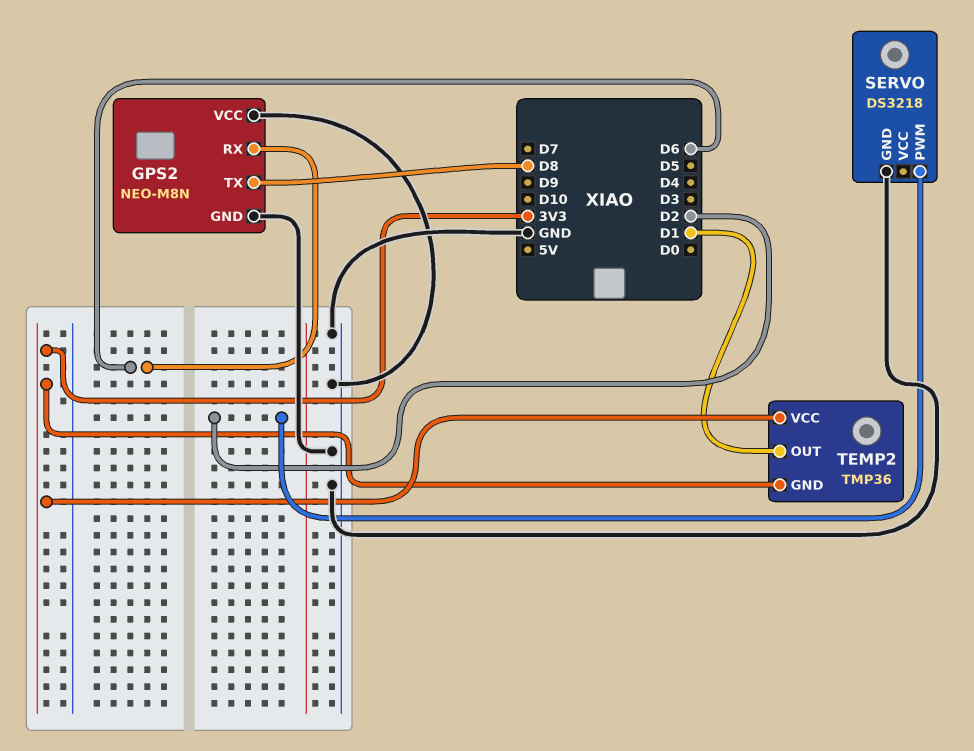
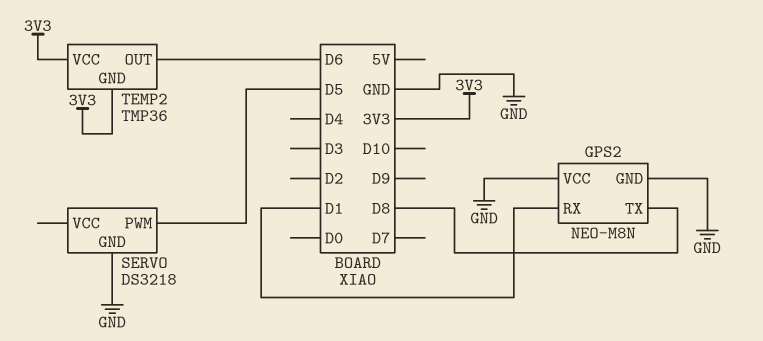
GPS2 pin RX: D6 -> D1
SERVO pin PWM: D2 -> D5
TEMP2 pin OUT: D1 -> D6

